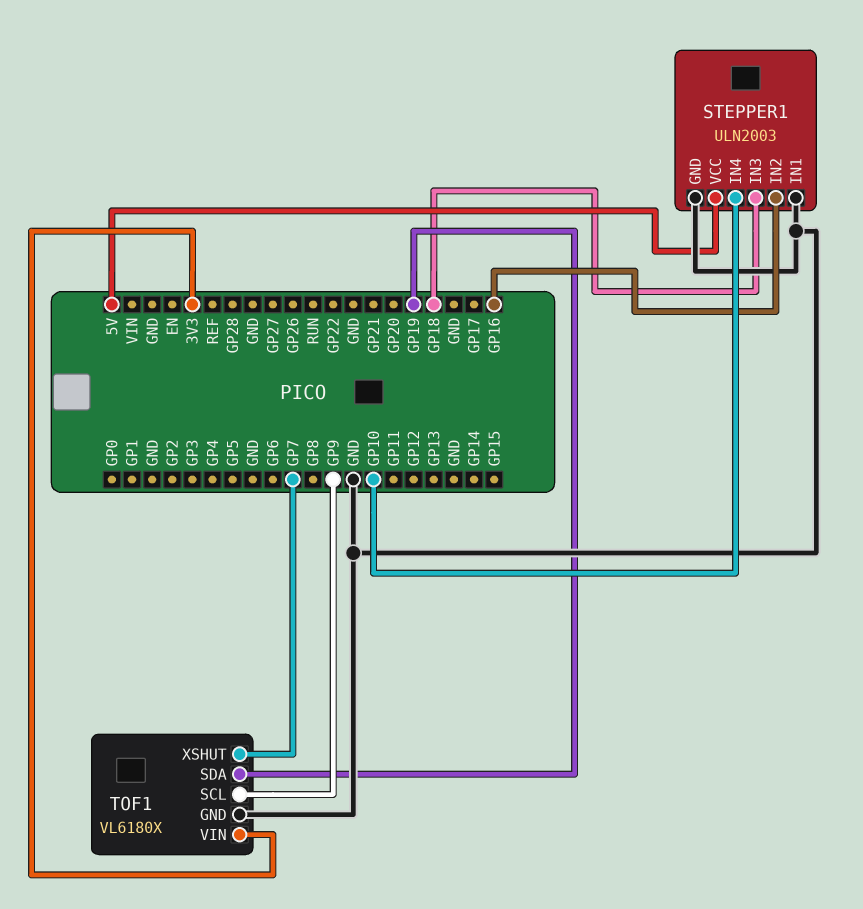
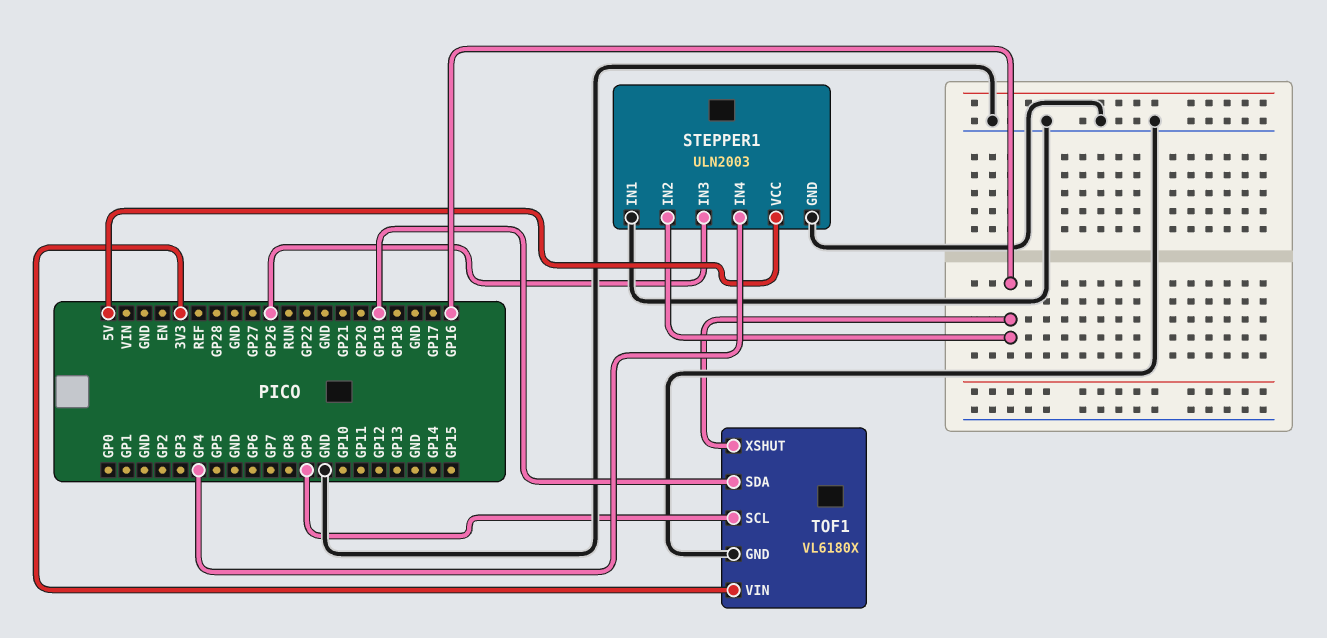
STEPPER1 pin IN3: GP18 -> GP26
STEPPER1 pin IN4: GP10 -> GP4
TOF1 pin XSHUT: GP7 -> GP16

